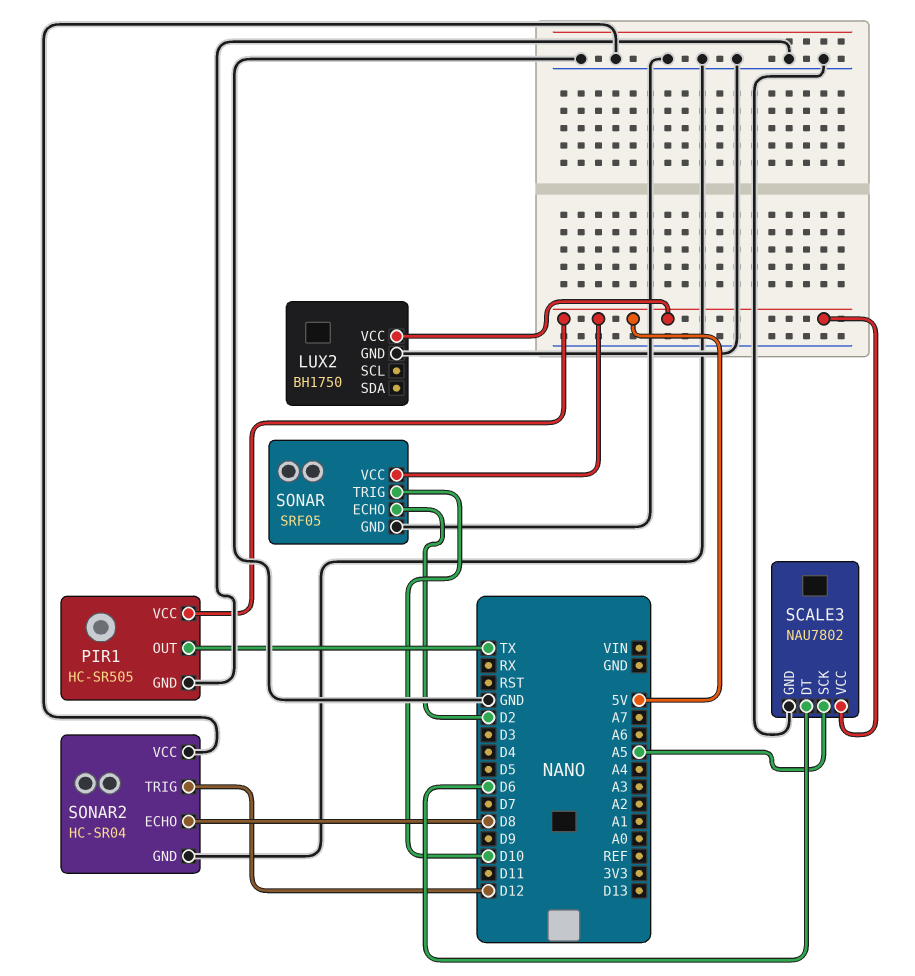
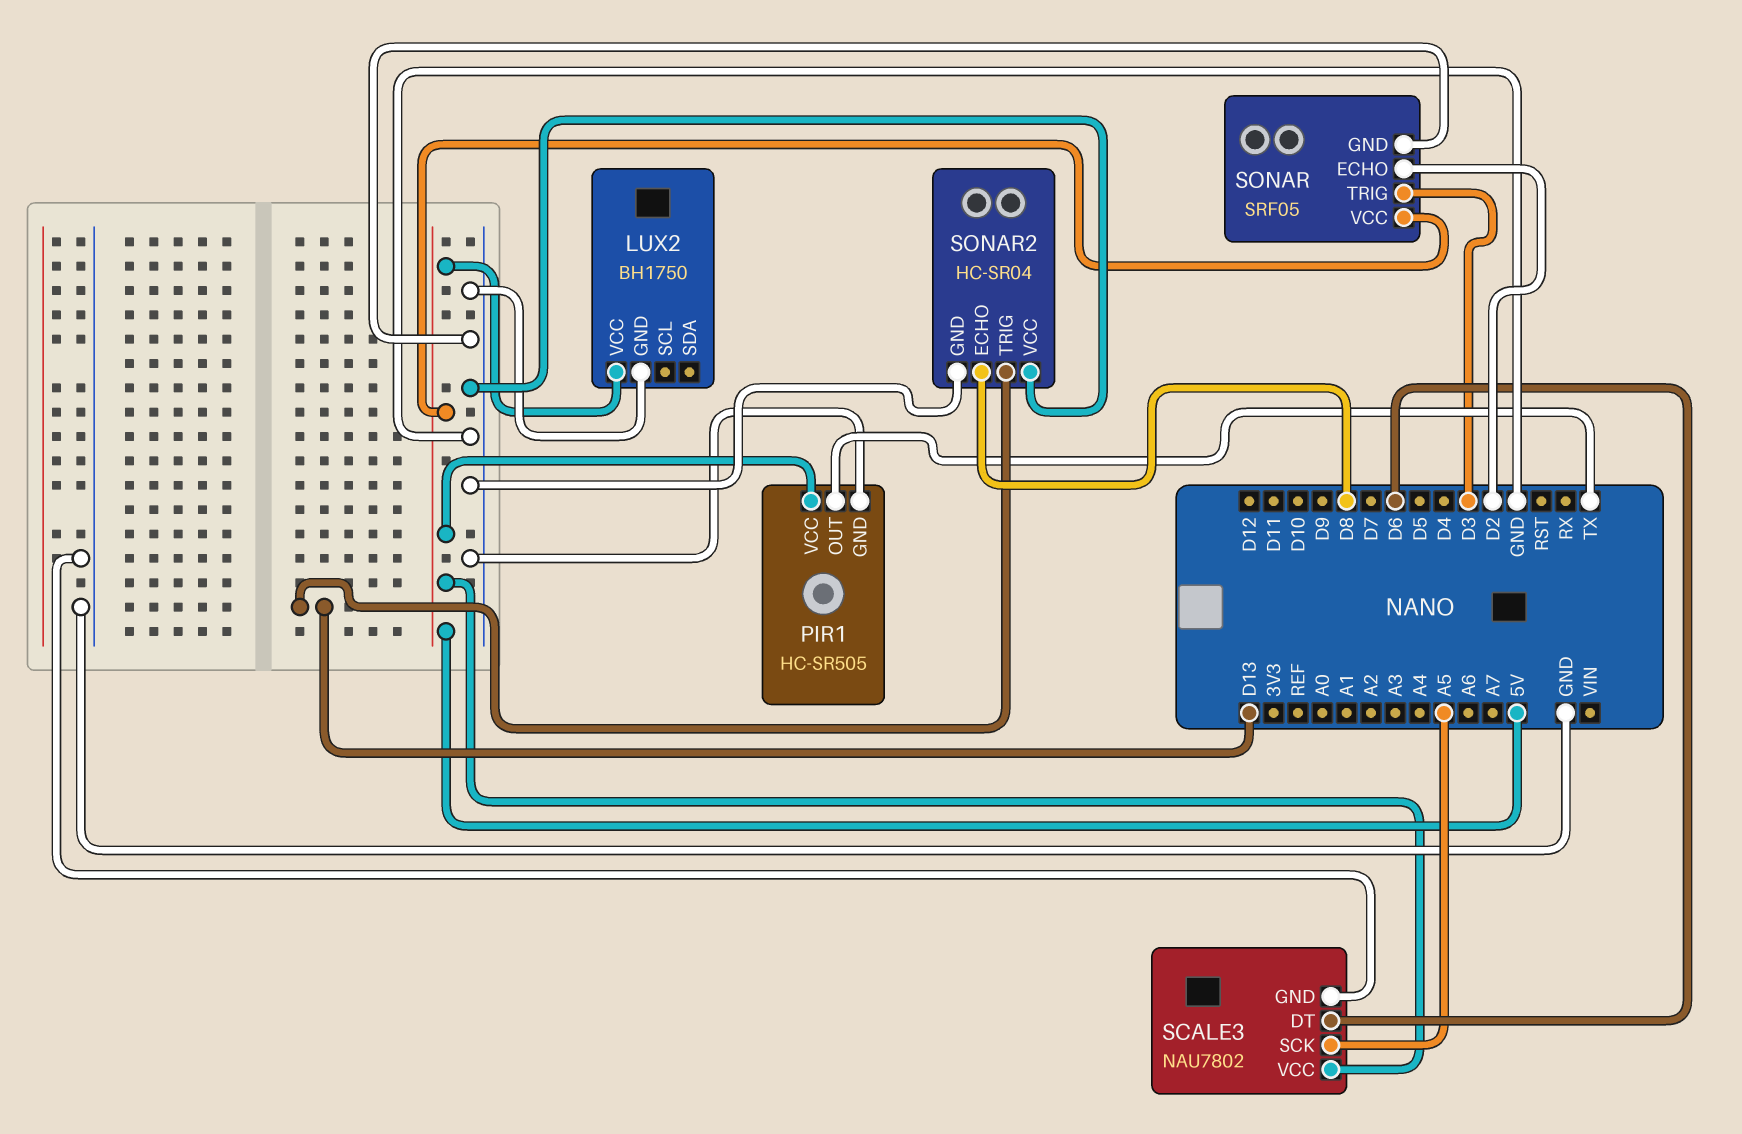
SONAR pin TRIG: D10 -> D3
SONAR2 pin TRIG: D12 -> D13

